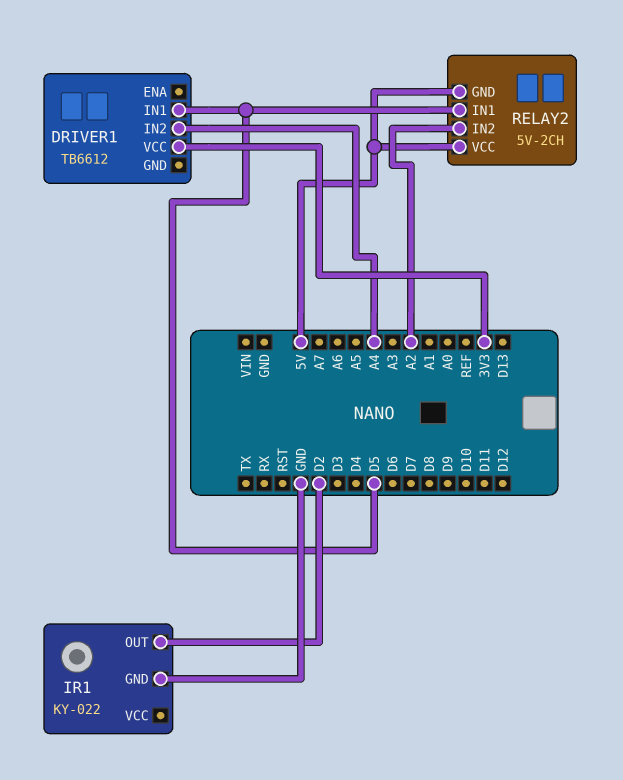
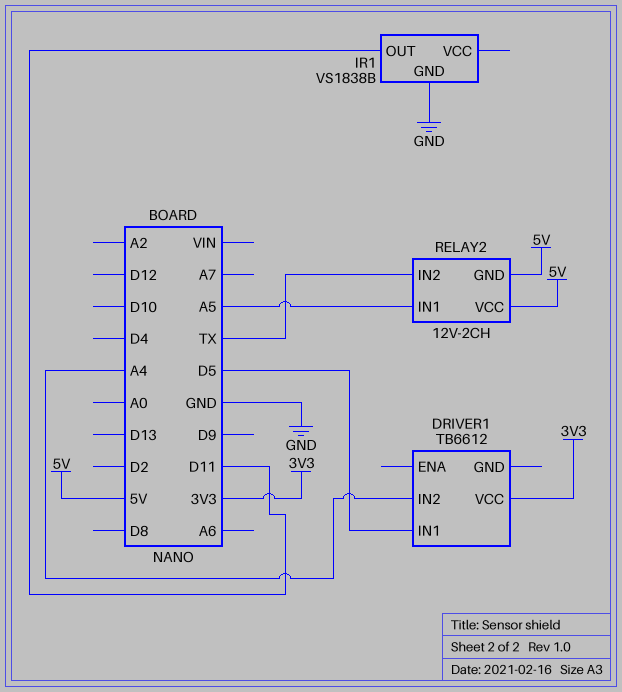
IR1: KY-022 -> VS1838B
IR1 pin OUT: D2 -> D11
RELAY2: 5V-2CH -> 12V-2CH
RELAY2 pin IN1: D5 -> A5
RELAY2 pin IN2: A2 -> TX

